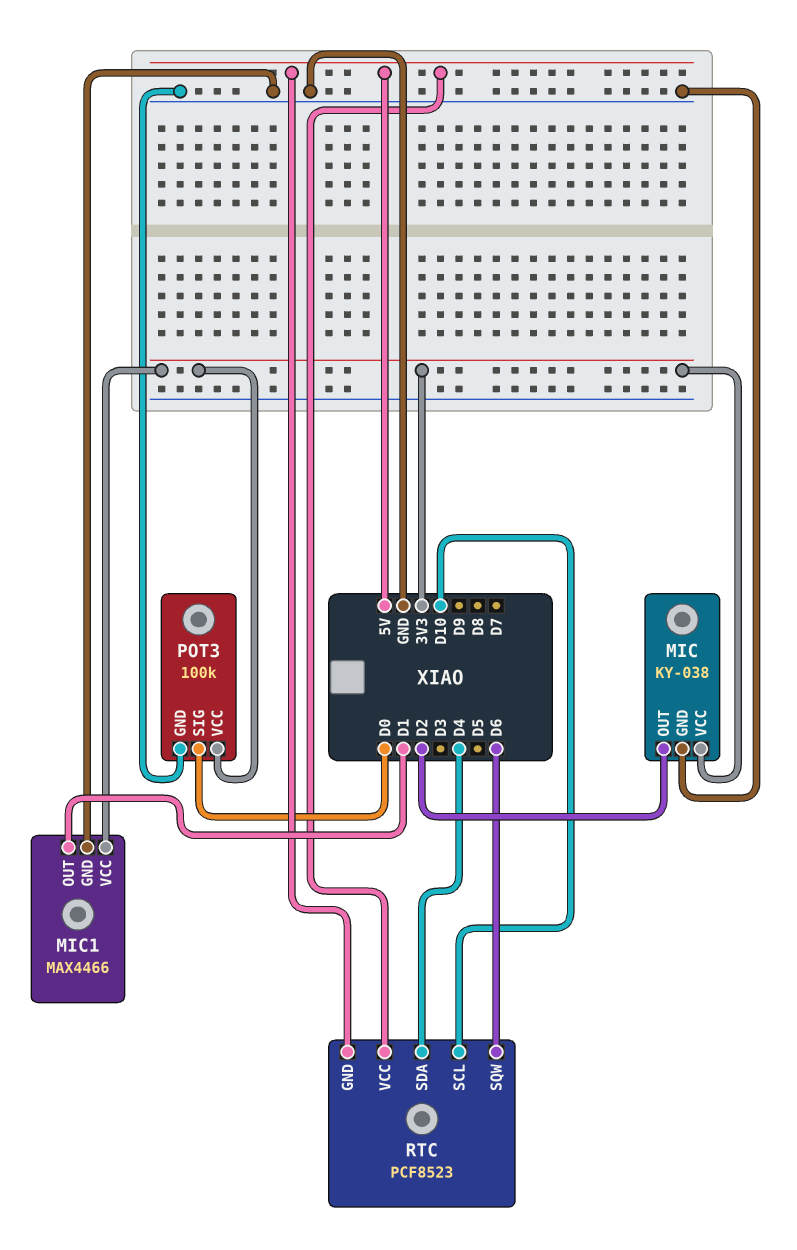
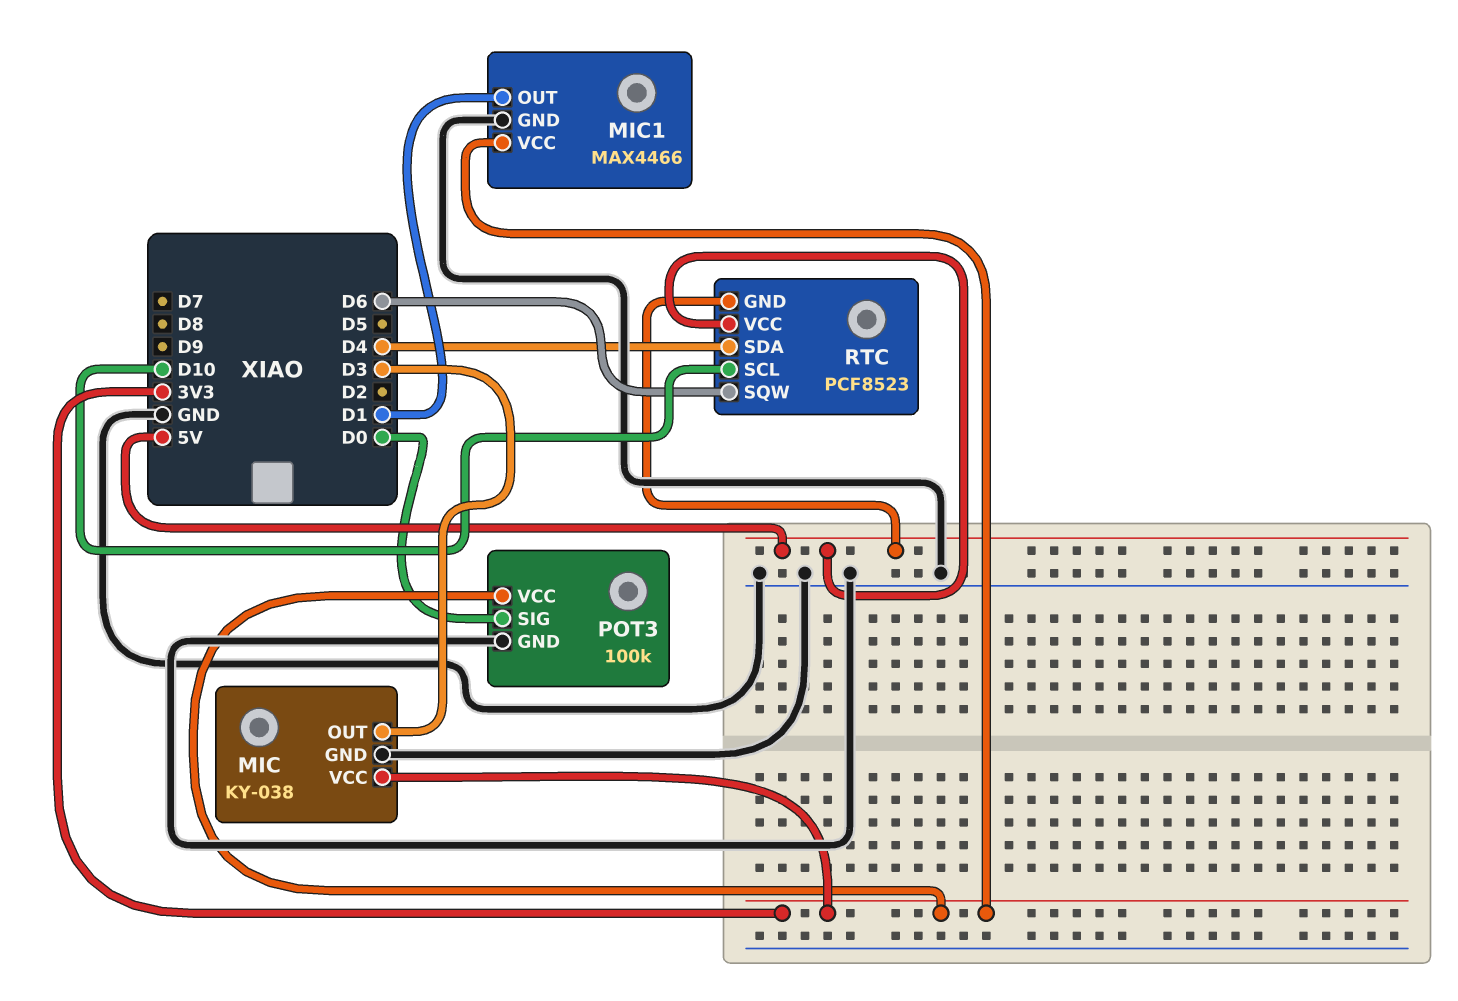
MIC pin OUT: D2 -> D3

